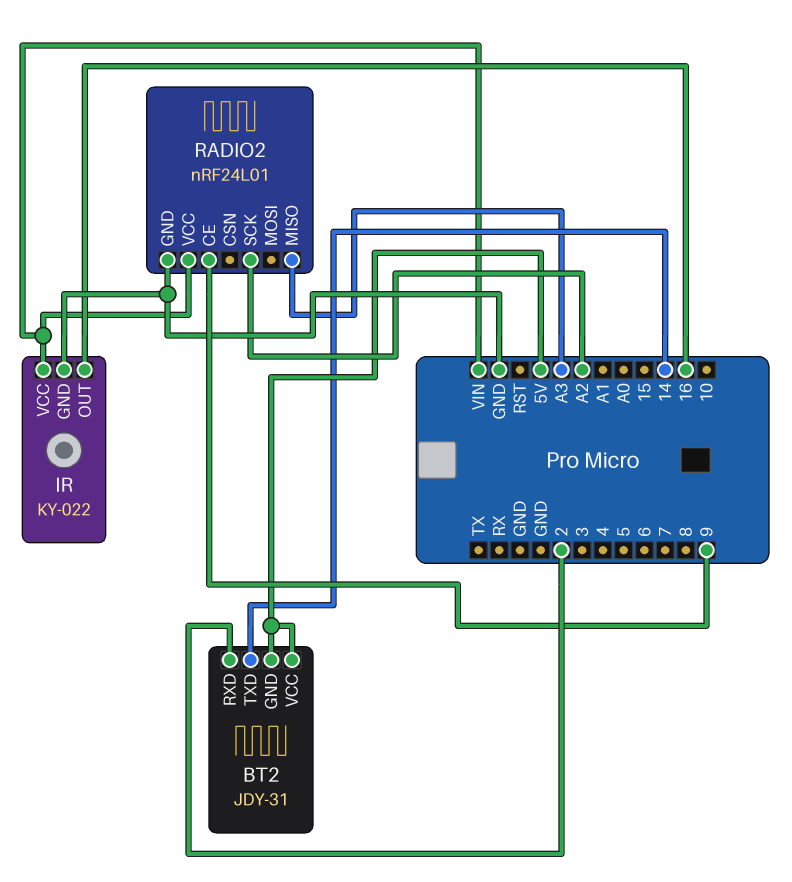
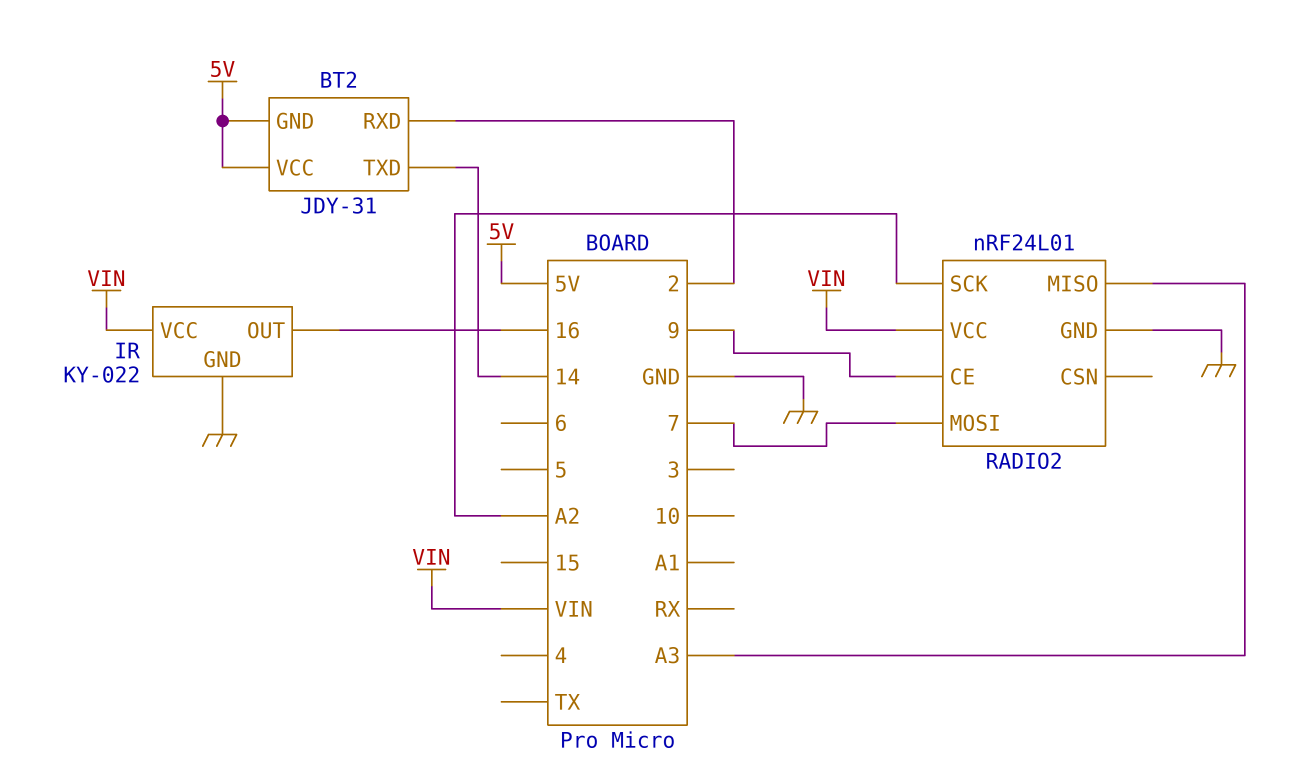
RADIO2 pin MOSI: none -> 7

